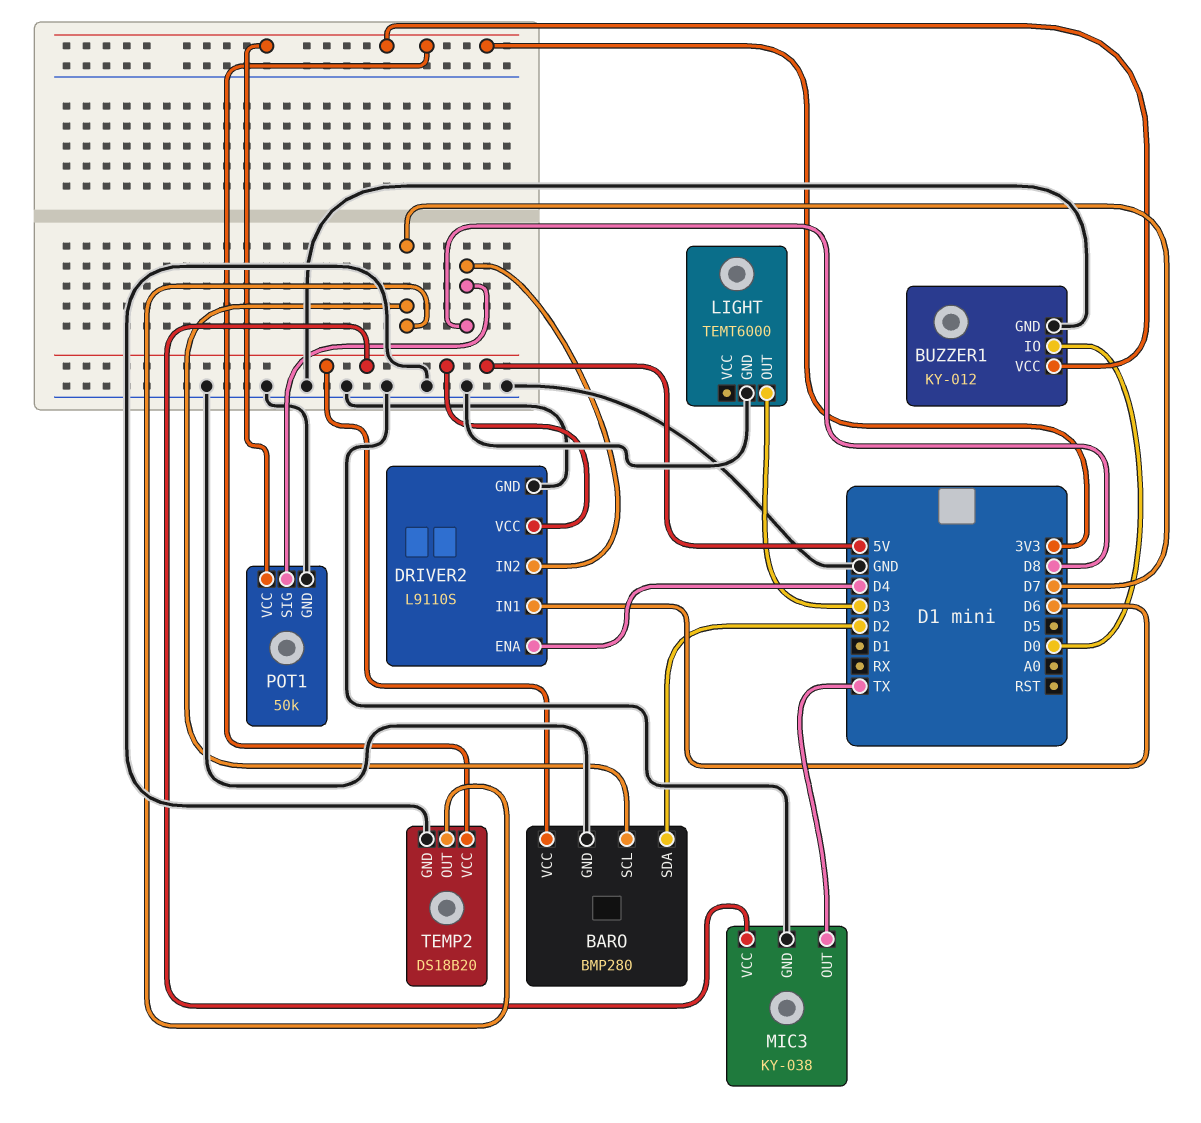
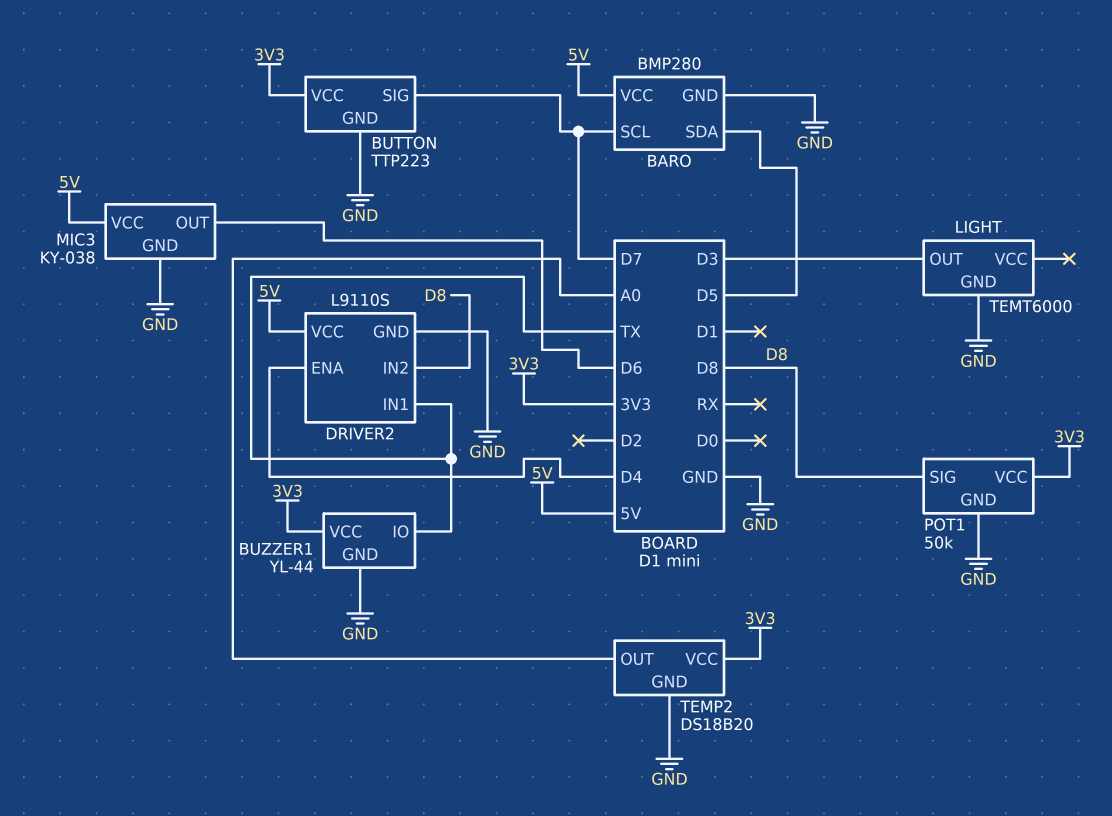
BARO pin SDA: D2 -> D5
BUTTON: none -> TTP223
BUTTON pin GND: none -> GND
BUTTON pin SIG: none -> D7
BUTTON pin VCC: none -> 3V3
BUZZER1: KY-012 -> YL-44
BUZZER1 pin IO: D0 -> TX
DRIVER2 pin IN1: D6 -> TX
MIC3 pin OUT: TX -> D6
TEMP2 pin OUT: D7 -> A0

